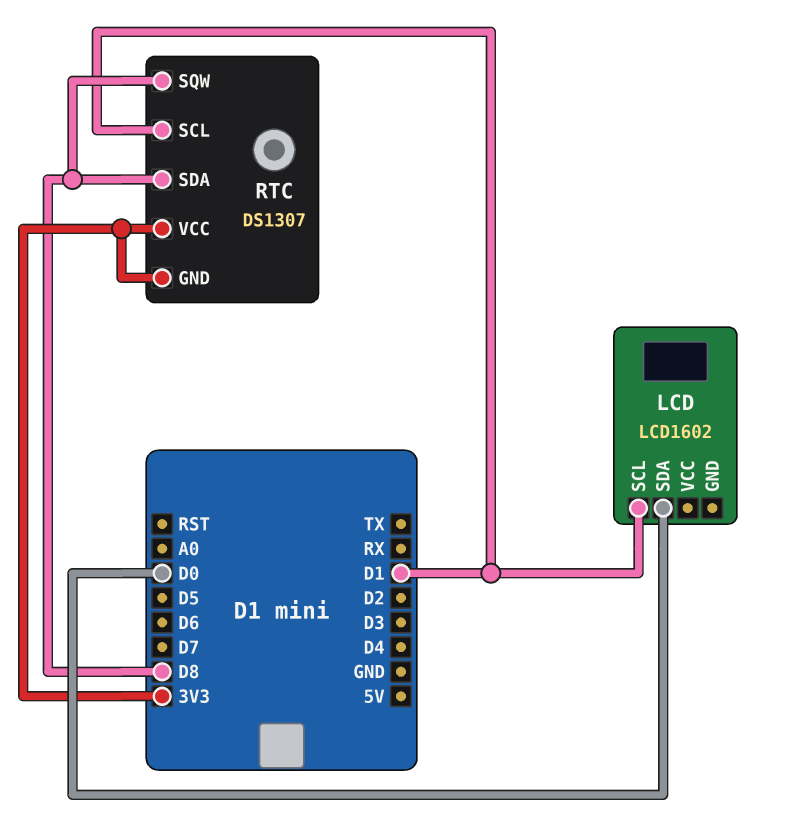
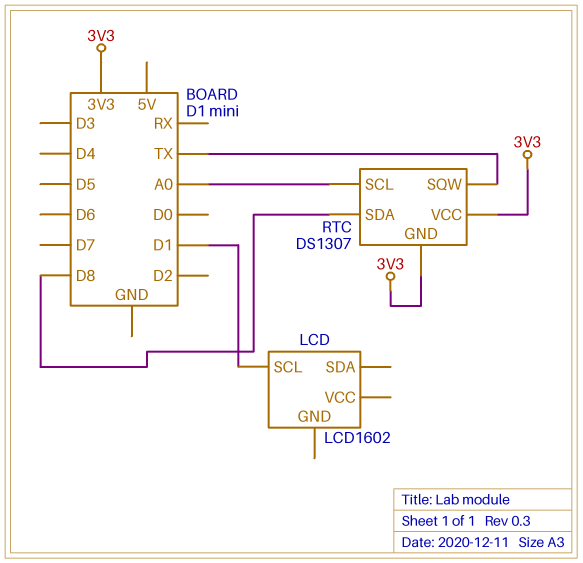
LCD pin SDA: D0 -> none
RTC pin SCL: D1 -> A0
RTC pin SQW: D8 -> TX

